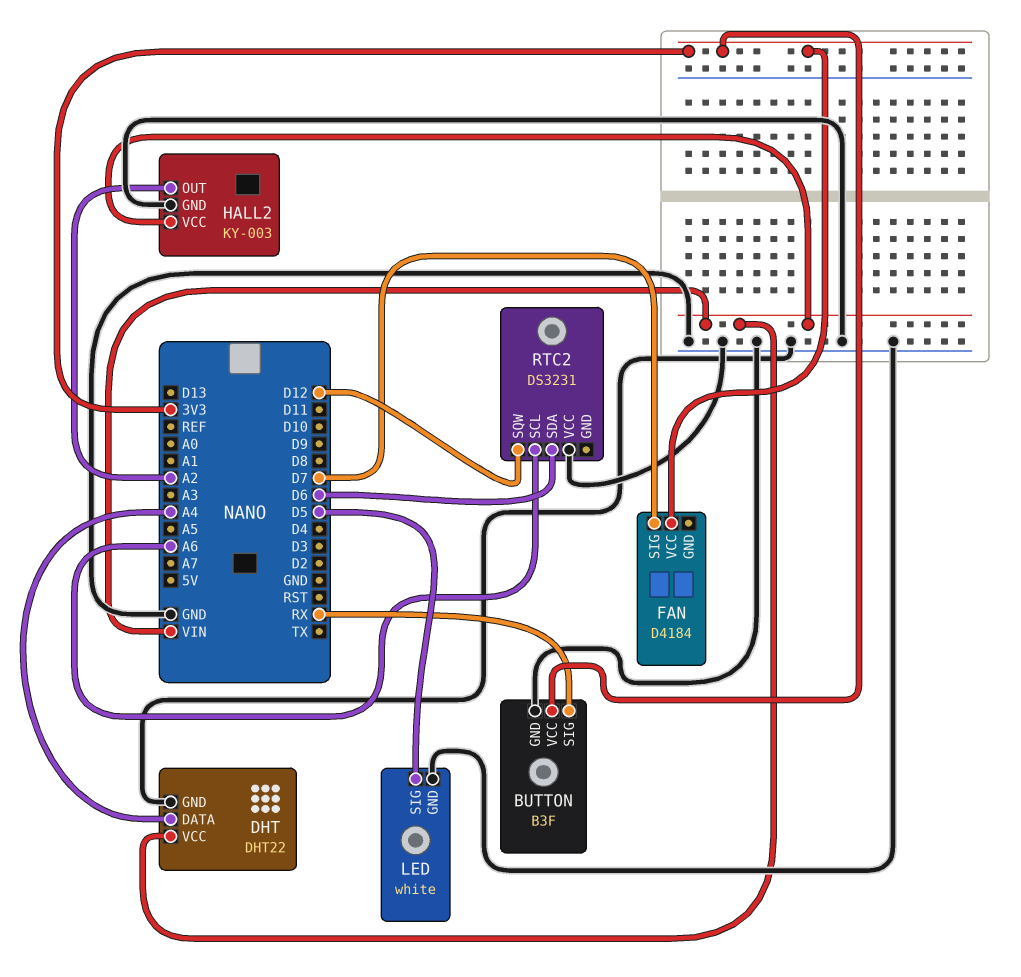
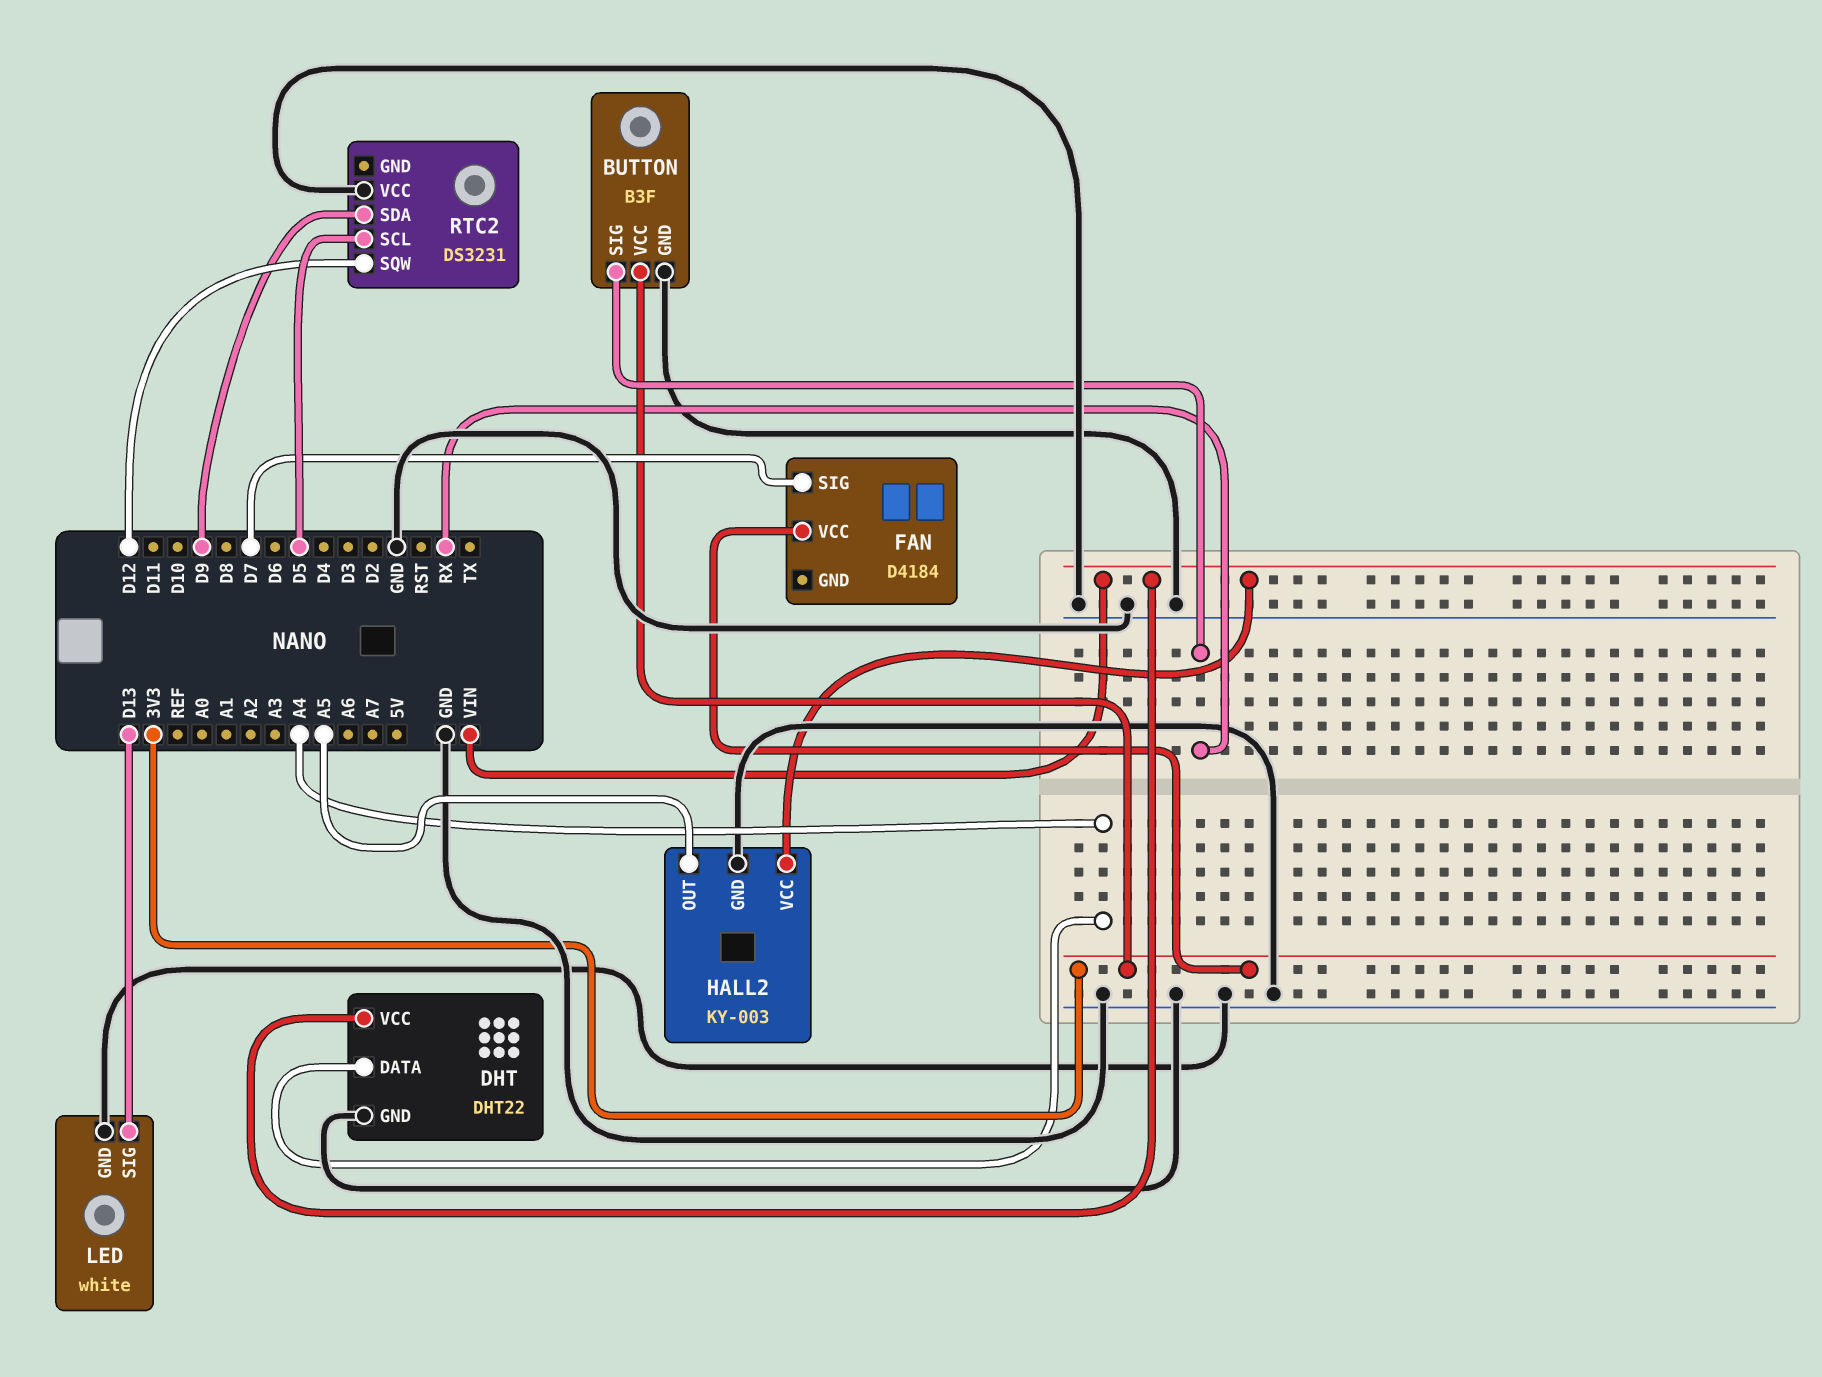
HALL2 pin OUT: A2 -> A5
LED pin SIG: D5 -> D13
RTC2 pin SCL: A6 -> D5
RTC2 pin SDA: D6 -> D9

